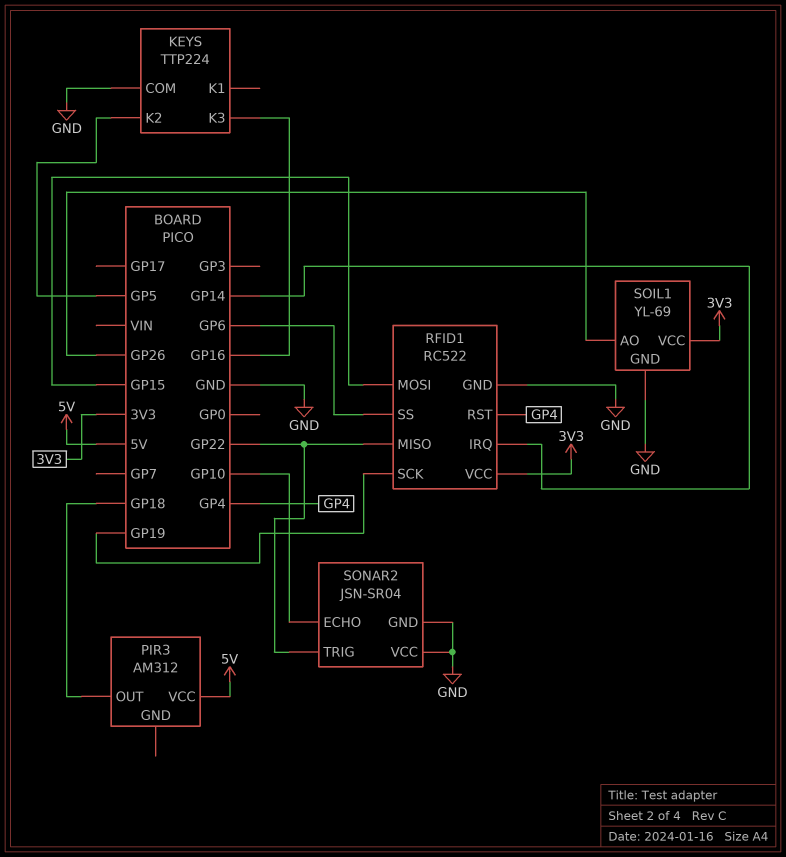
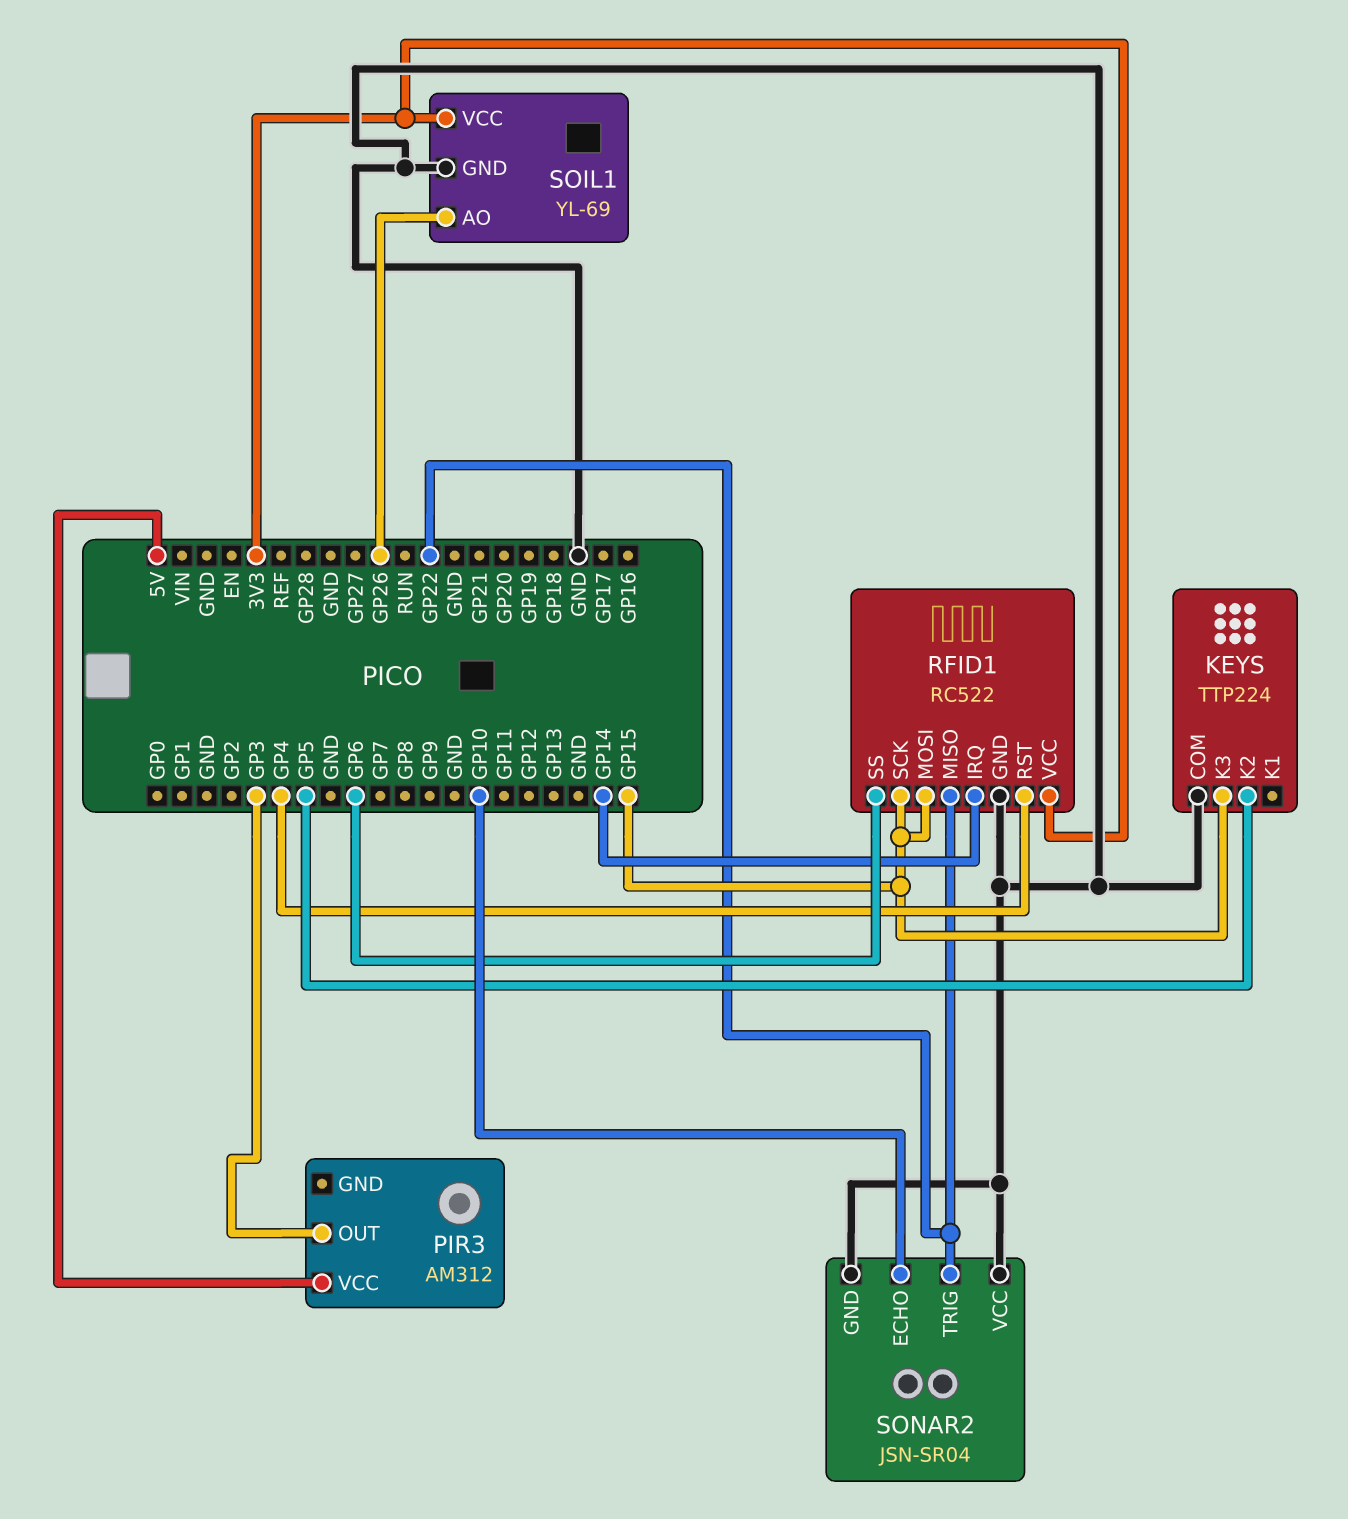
KEYS pin K3: GP16 -> GP15
PIR3 pin OUT: GP18 -> GP3
RFID1 pin SCK: GP19 -> GP15

